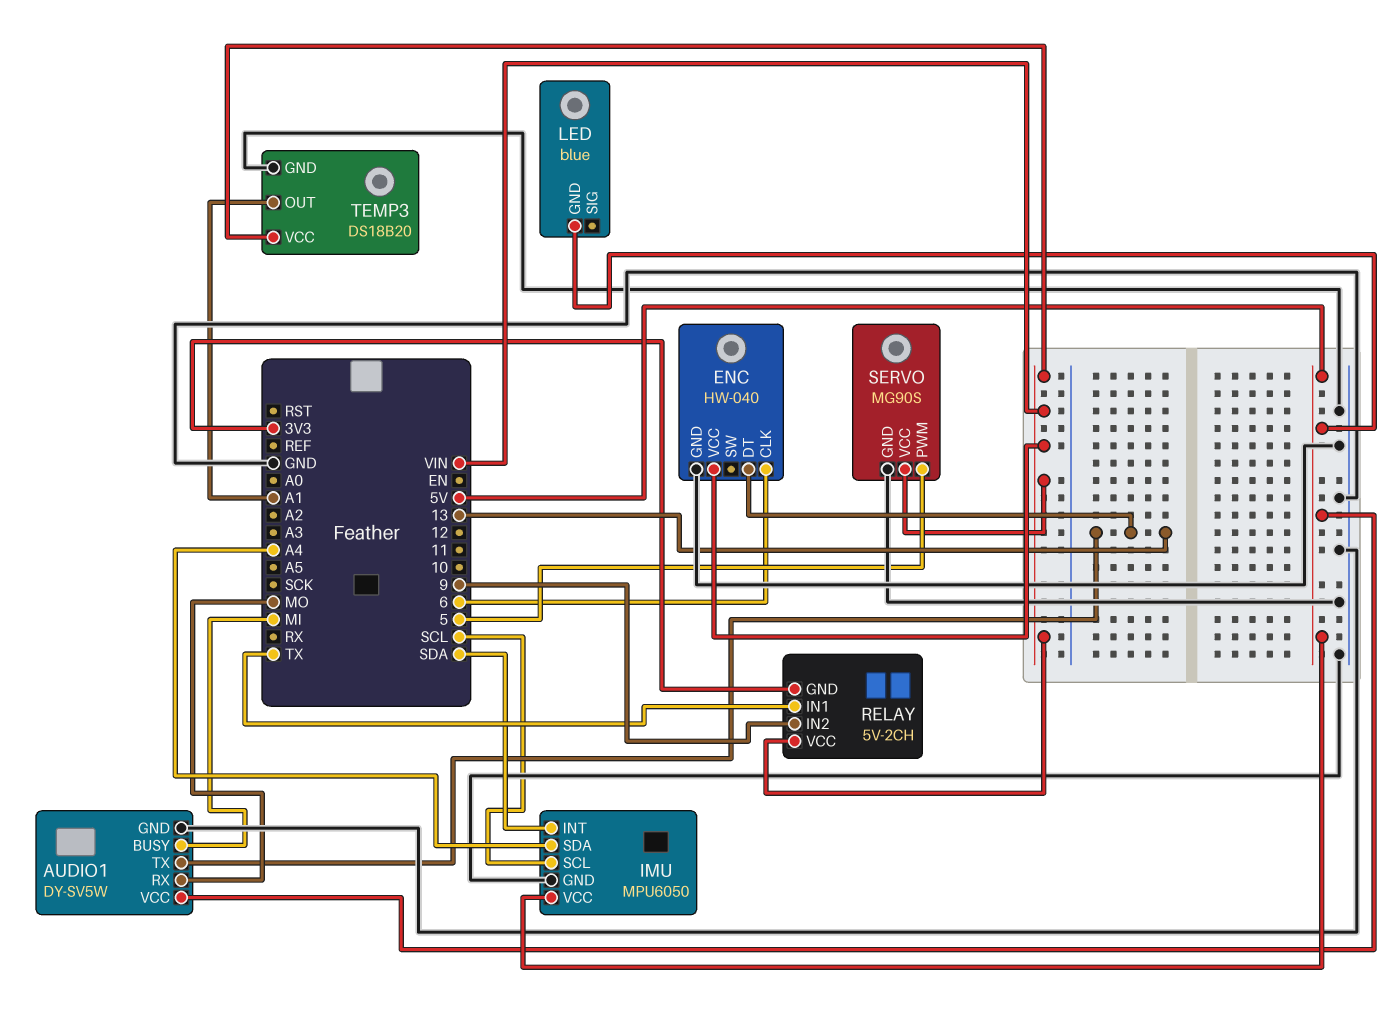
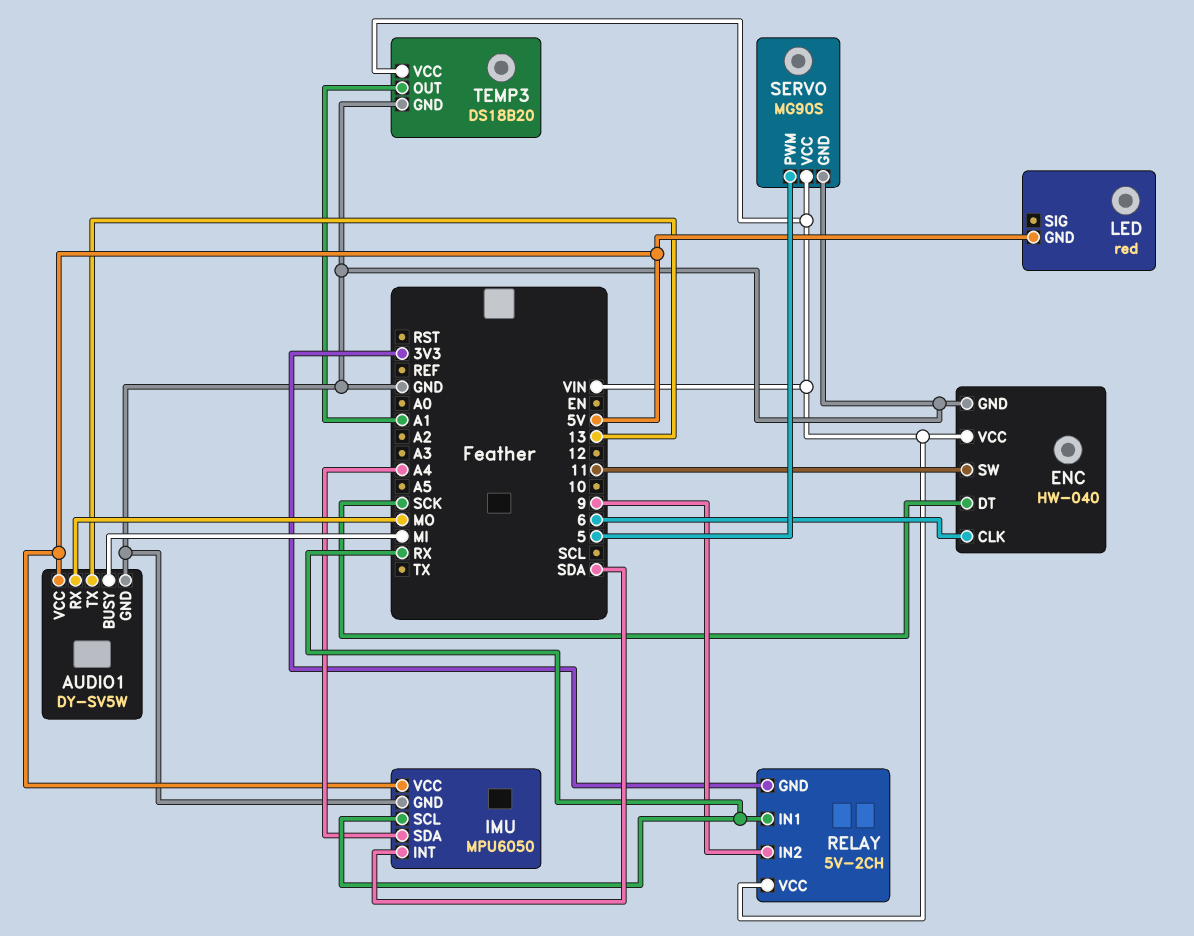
ENC pin DT: 13 -> SCK
ENC pin SW: none -> 11
IMU pin SCL: SCL -> RX
LED: blue -> red
RELAY pin IN1: TX -> RX

